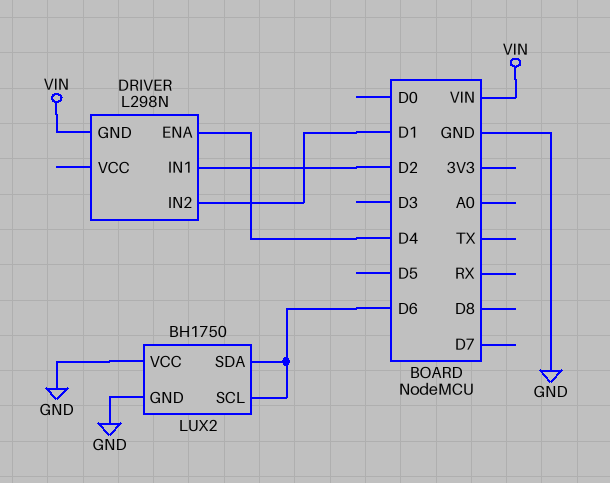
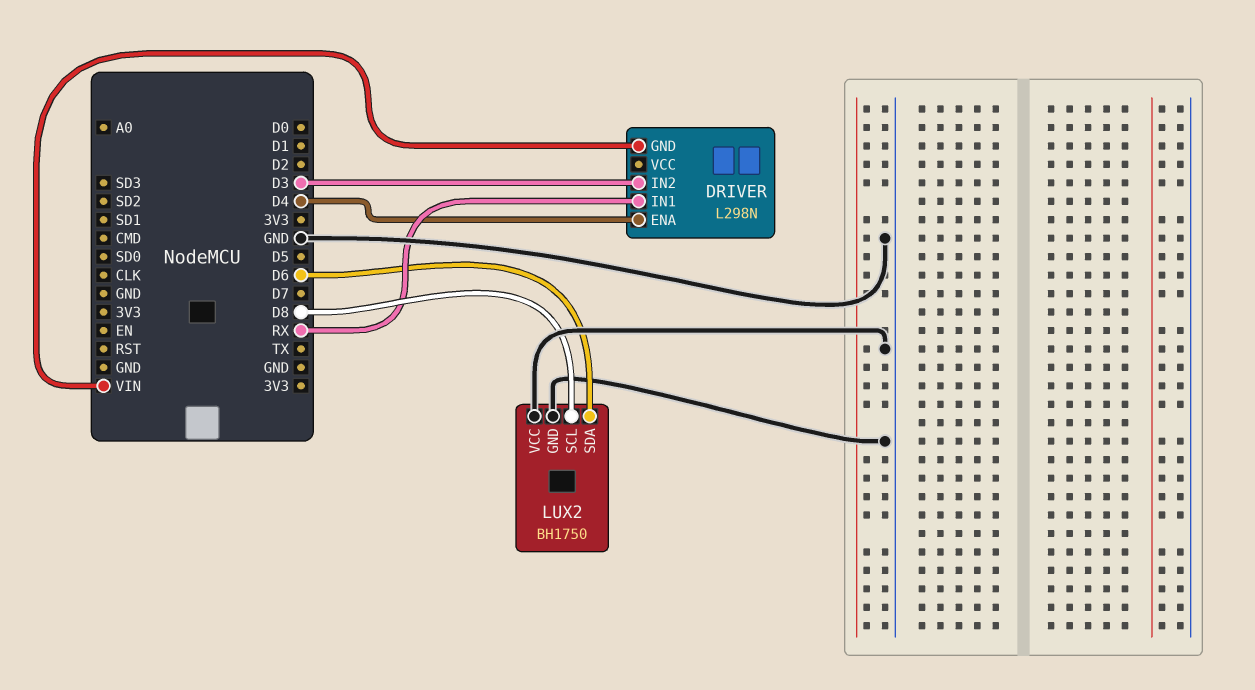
DRIVER pin IN1: D2 -> RX
DRIVER pin IN2: D1 -> D3
LUX2 pin SCL: D6 -> D8

